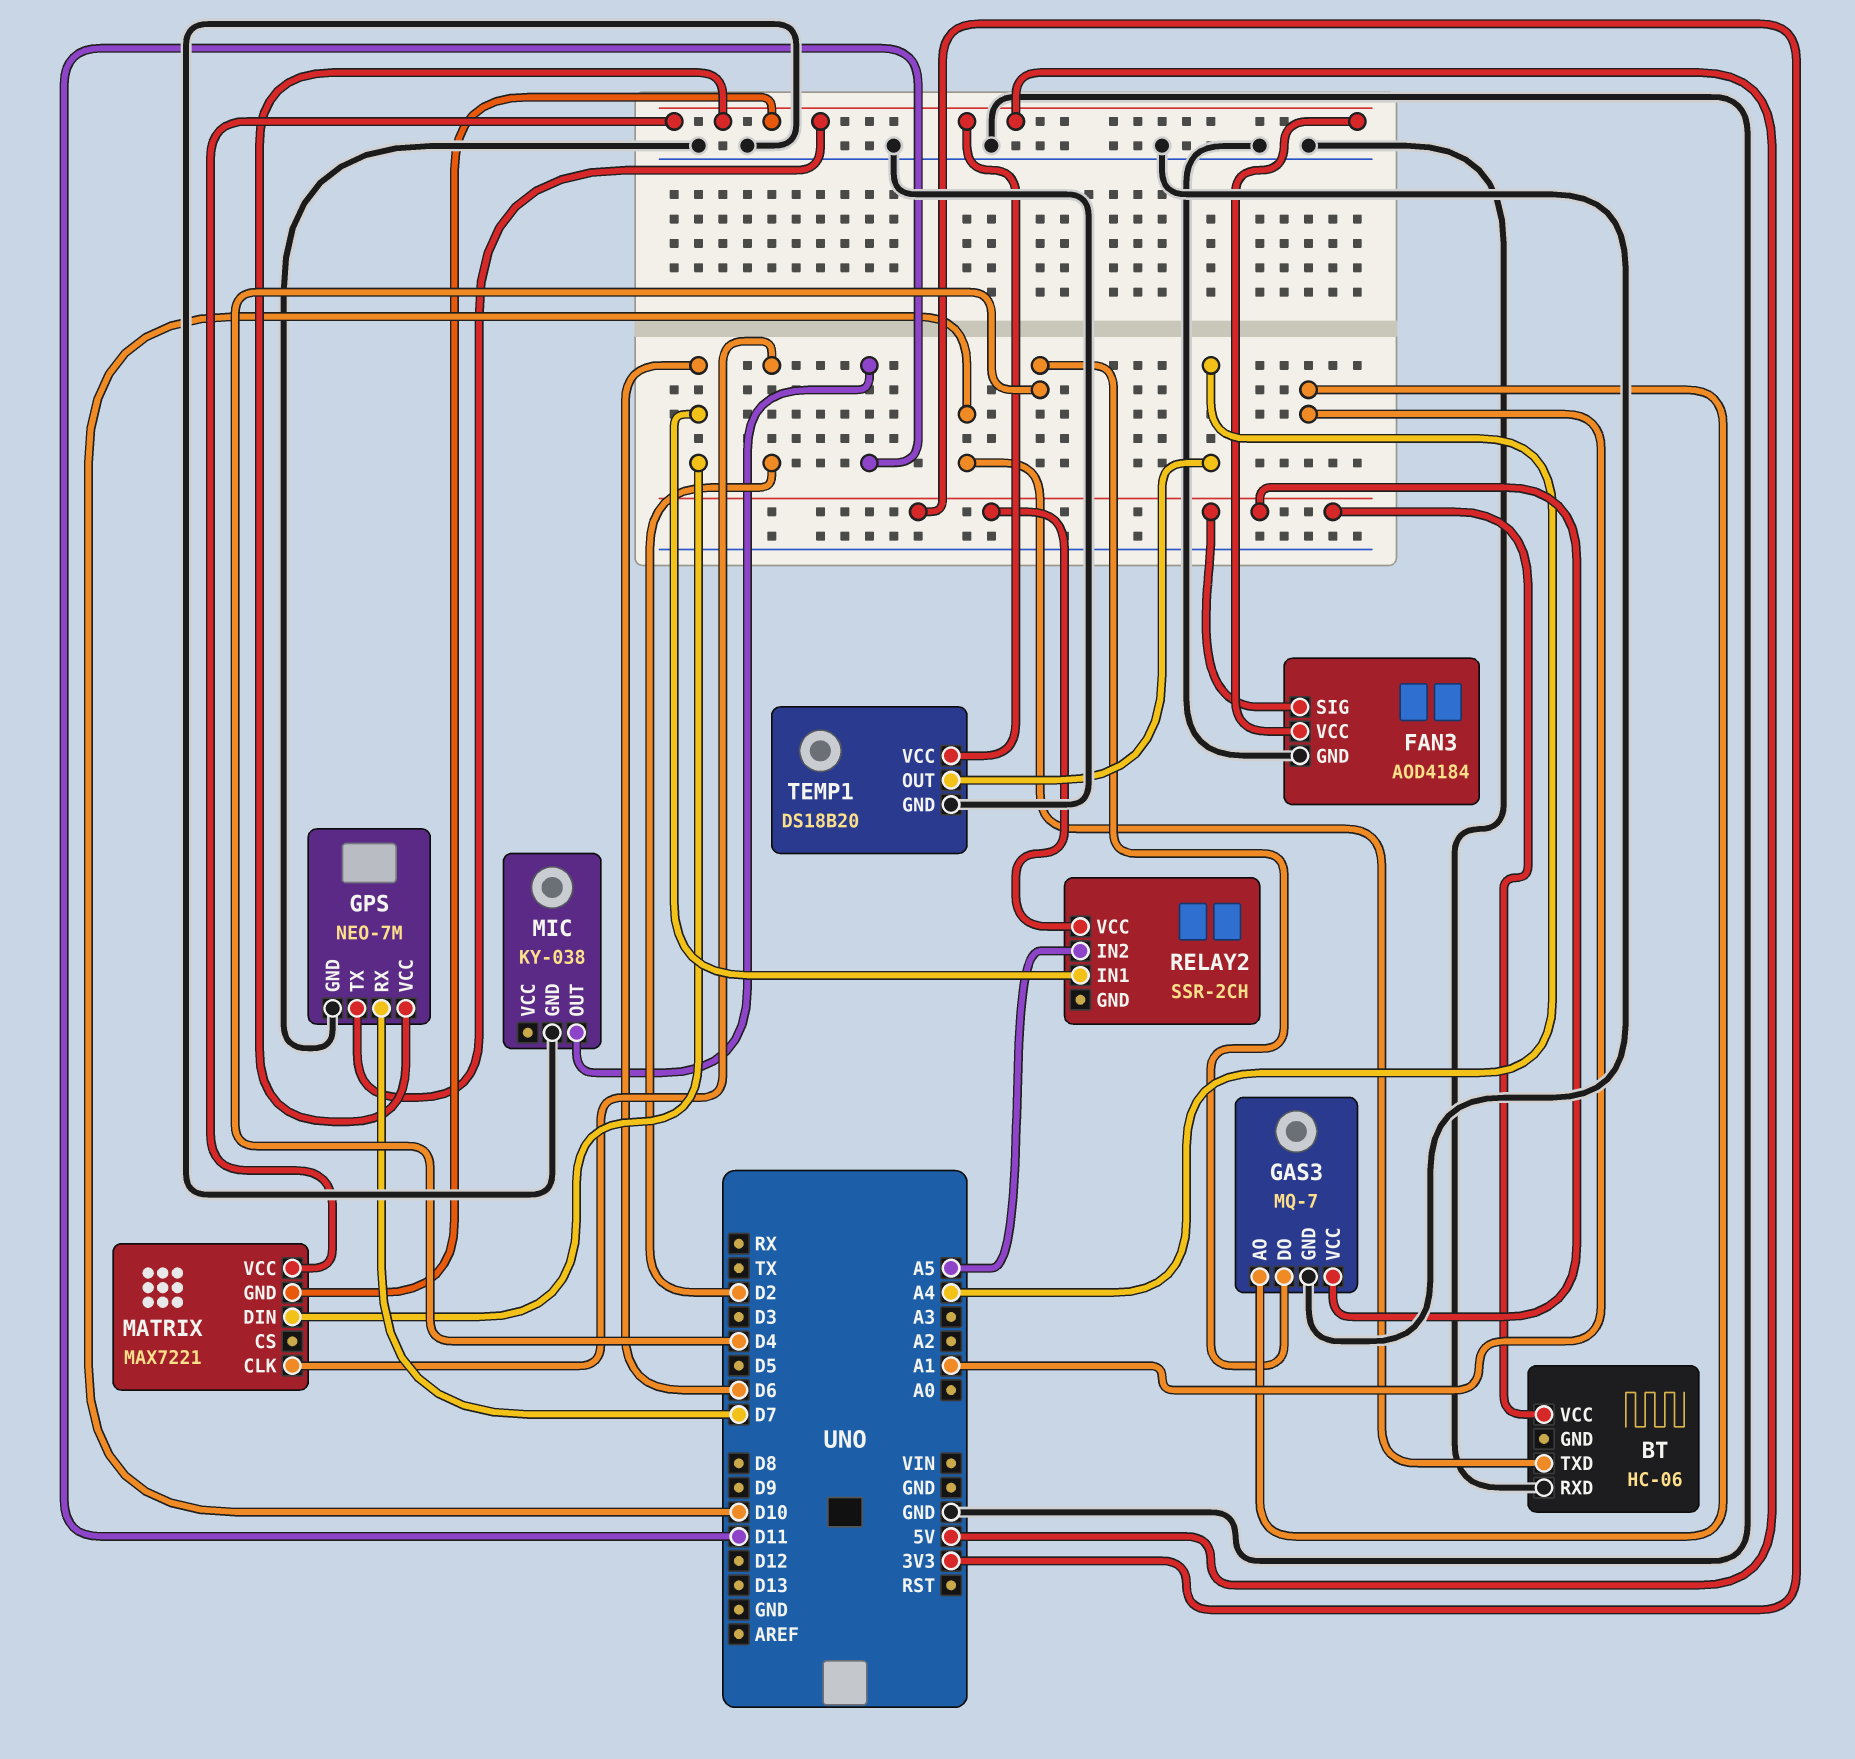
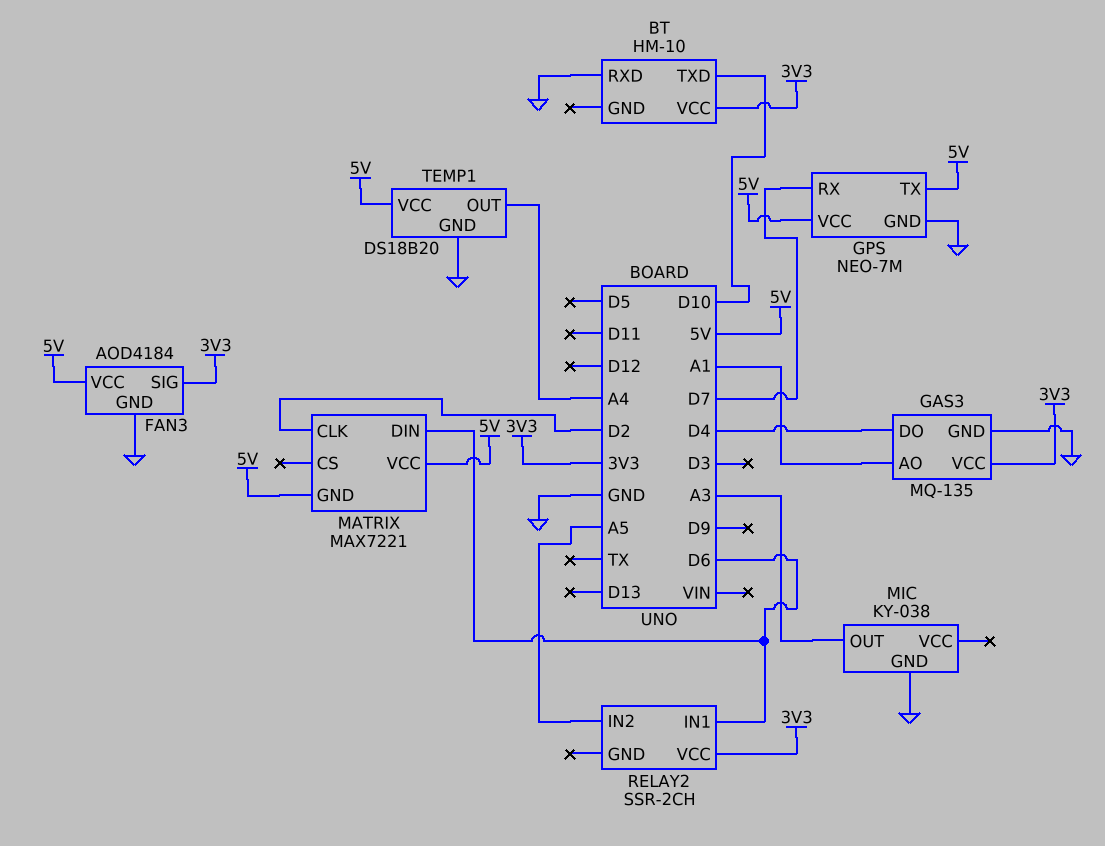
BT: HC-06 -> HM-10
GAS3: MQ-7 -> MQ-135
MIC pin OUT: D11 -> A3

